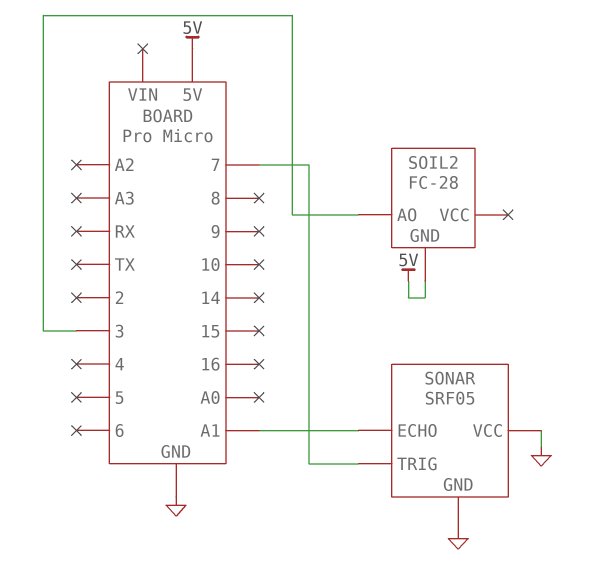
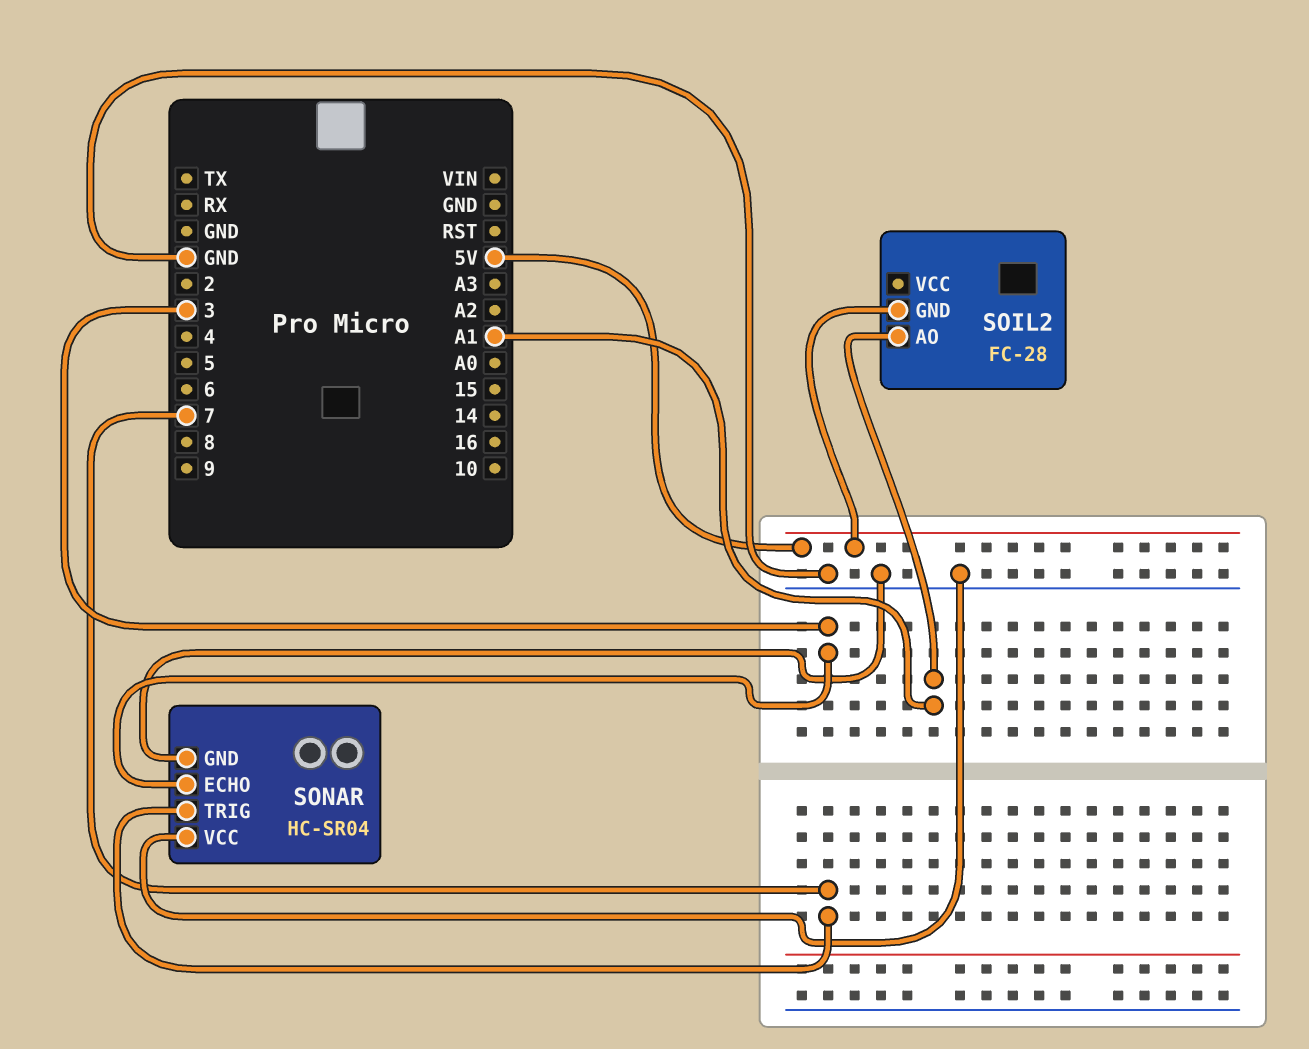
SOIL2 pin AO: 3 -> A1
SONAR: SRF05 -> HC-SR04
SONAR pin ECHO: A1 -> 3

